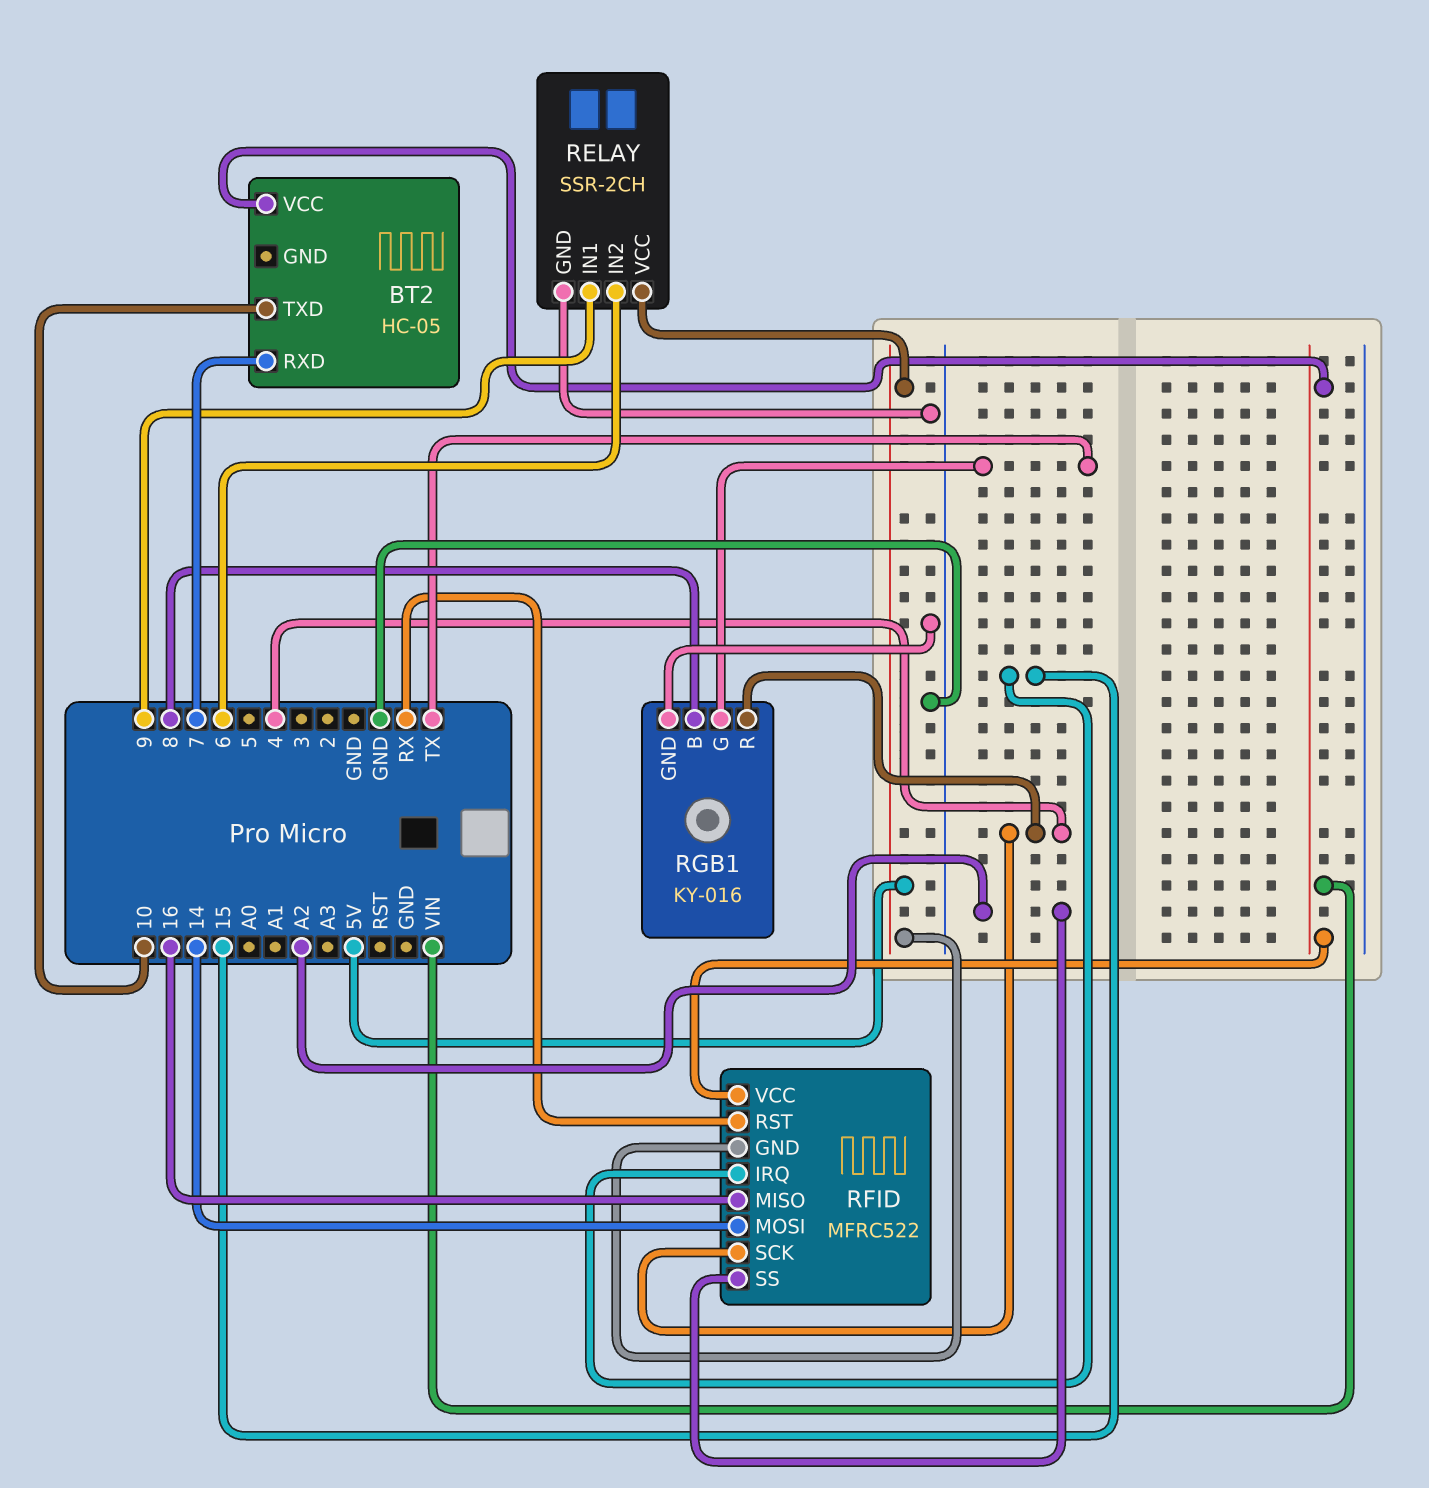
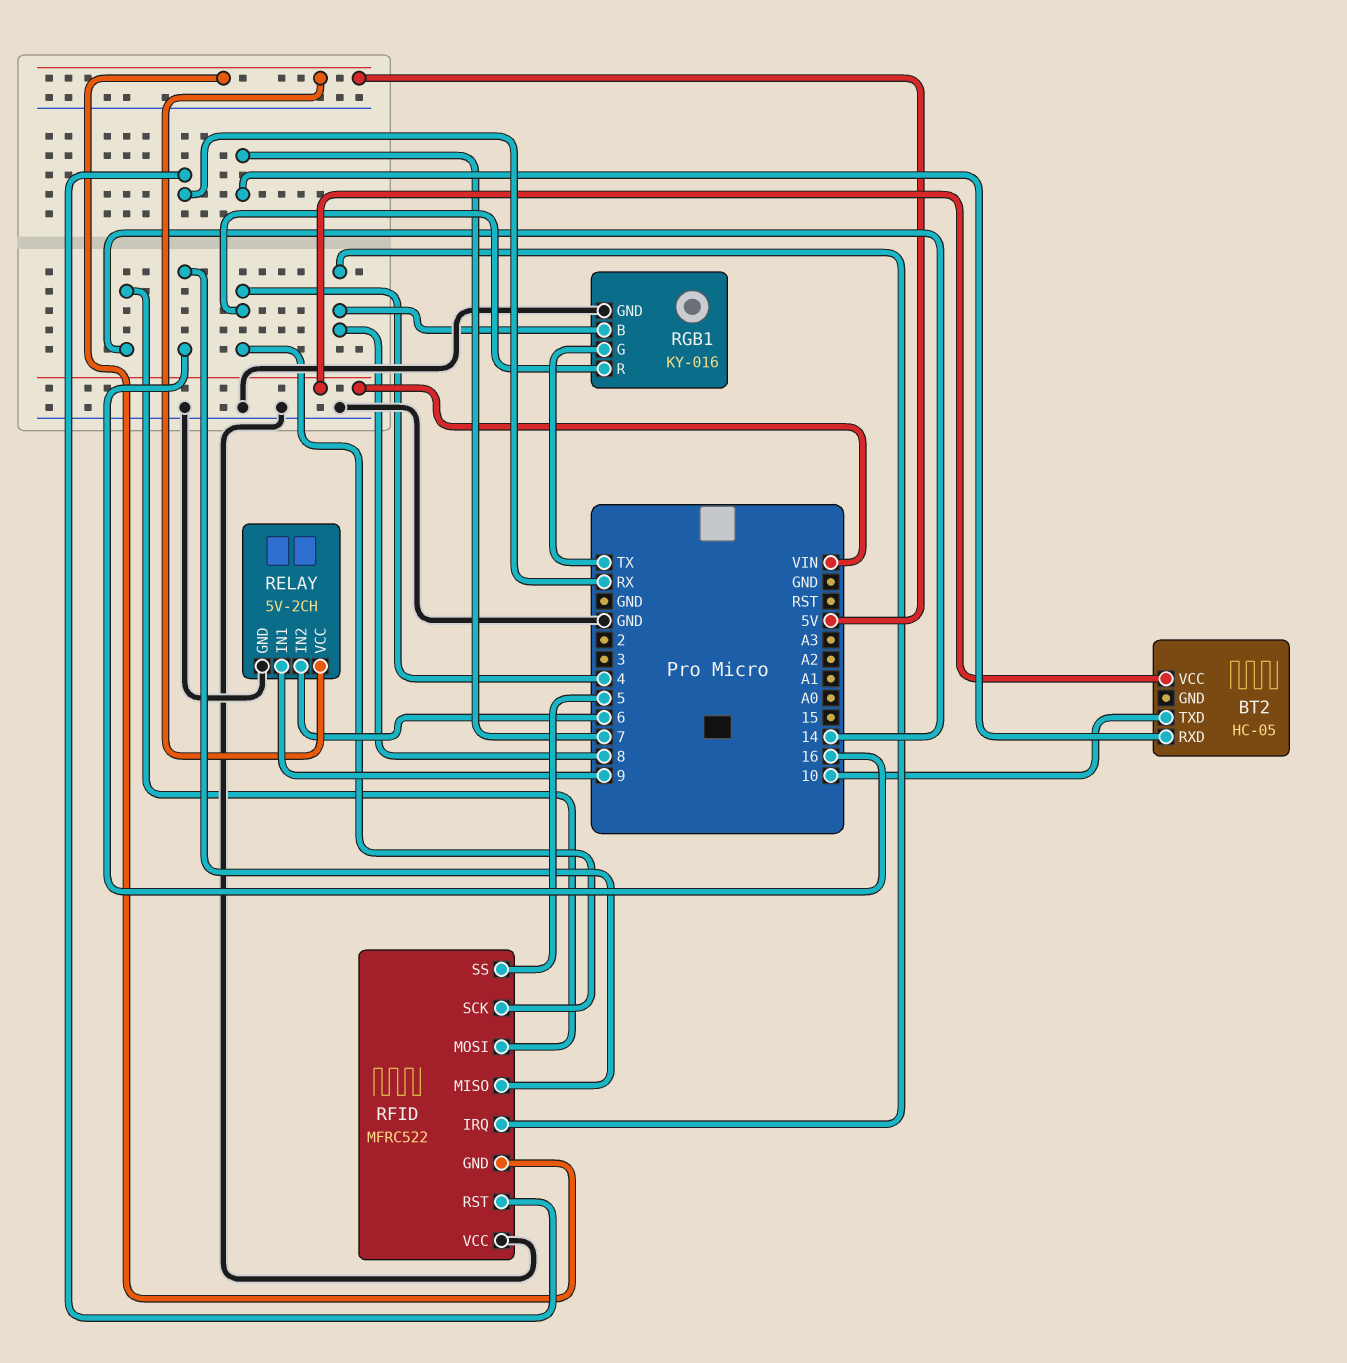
RELAY: SSR-2CH -> 5V-2CH
RFID pin IRQ: 15 -> 8
RFID pin SS: A2 -> 5
RFID pin VCC: VIN -> GND

